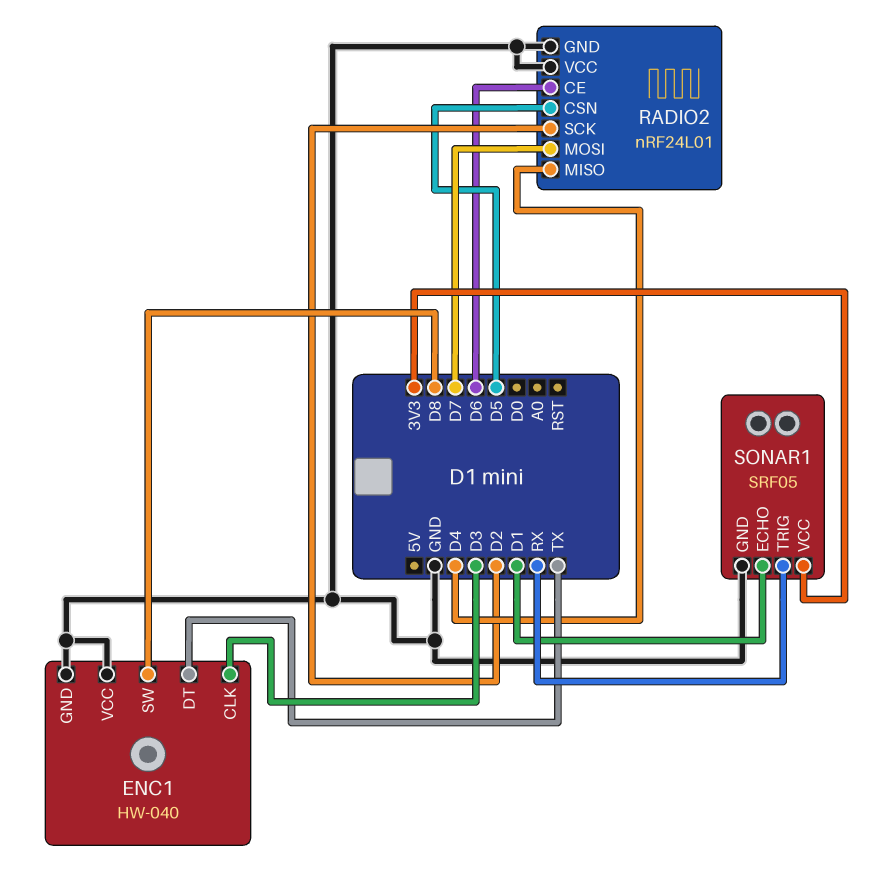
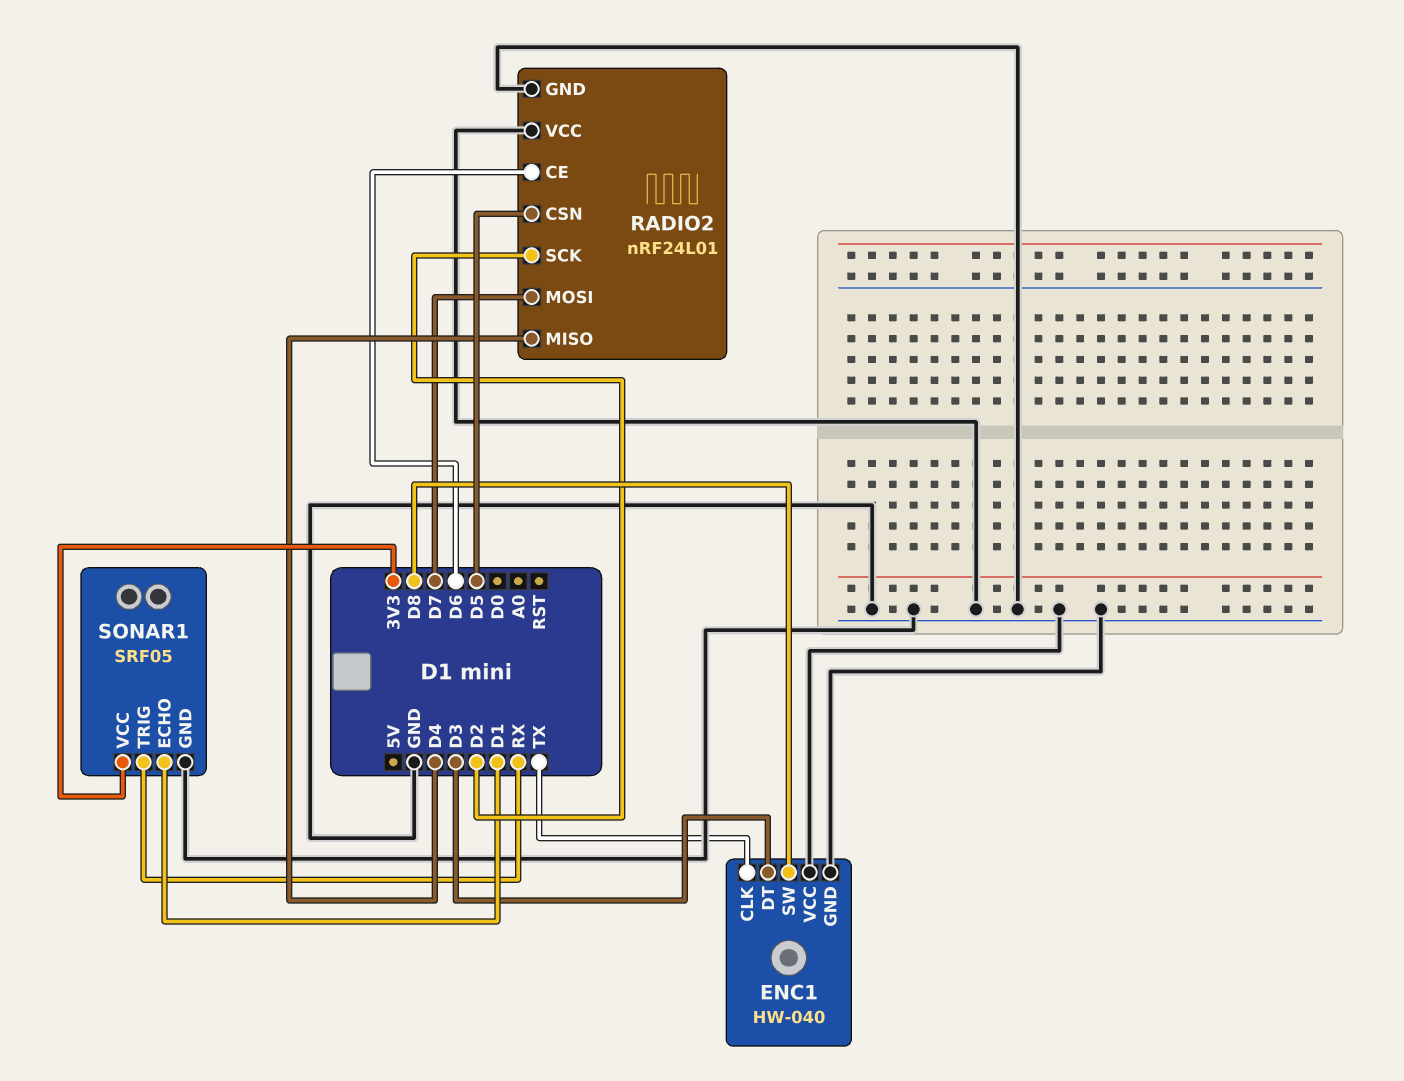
ENC1 pin CLK: D3 -> TX
ENC1 pin DT: TX -> D3

